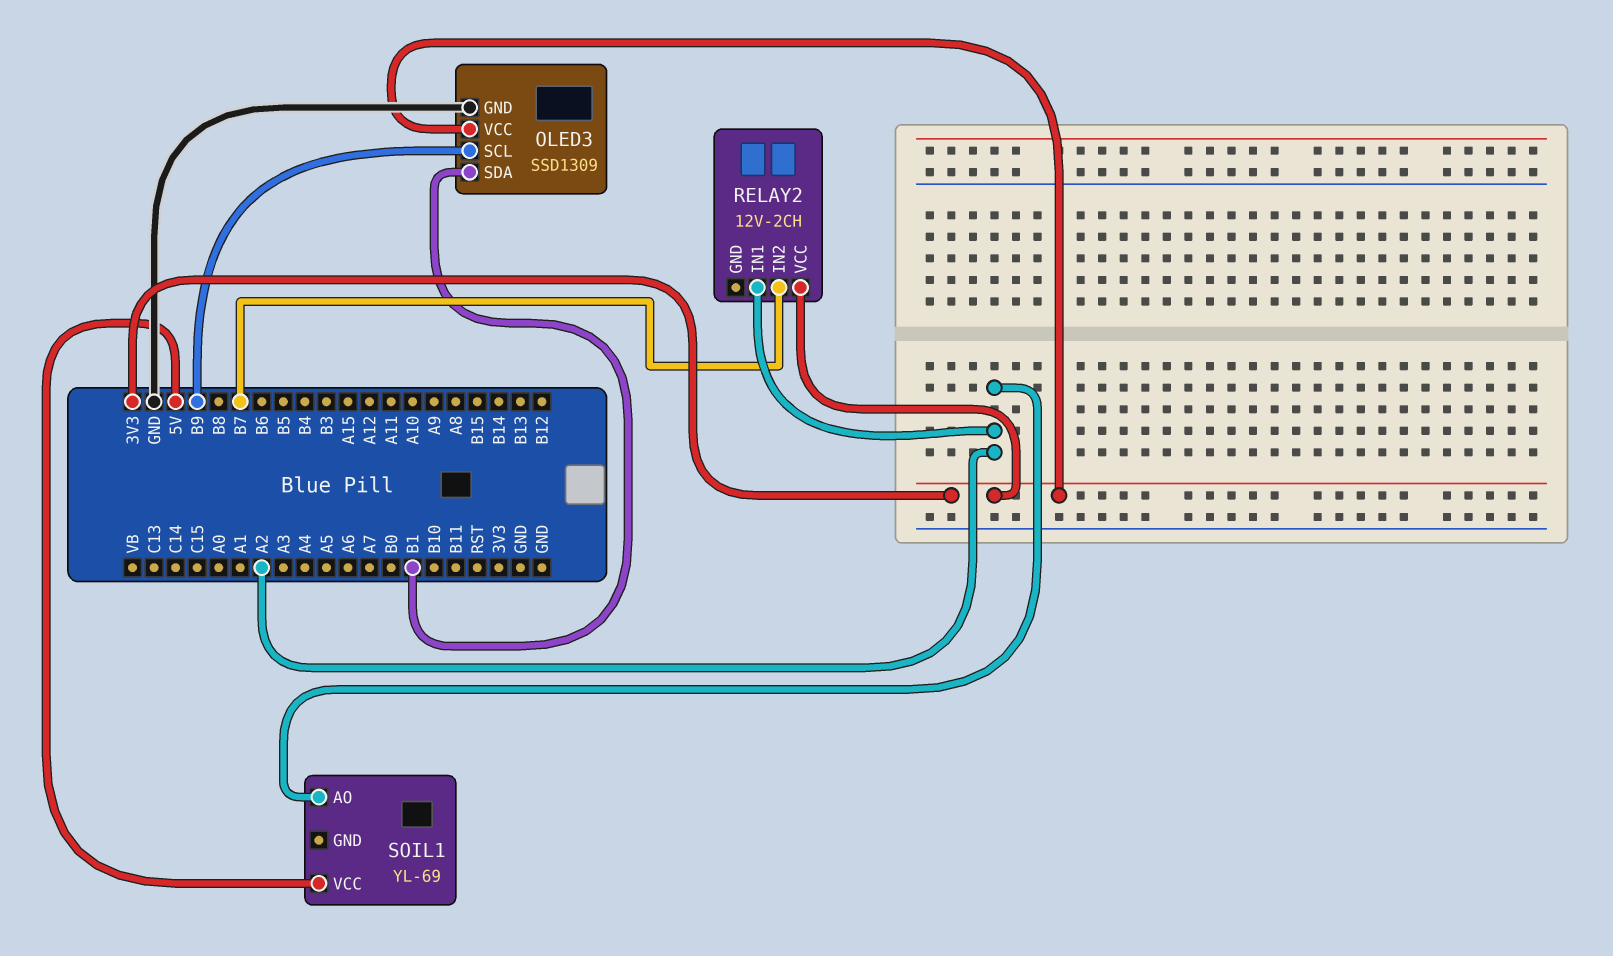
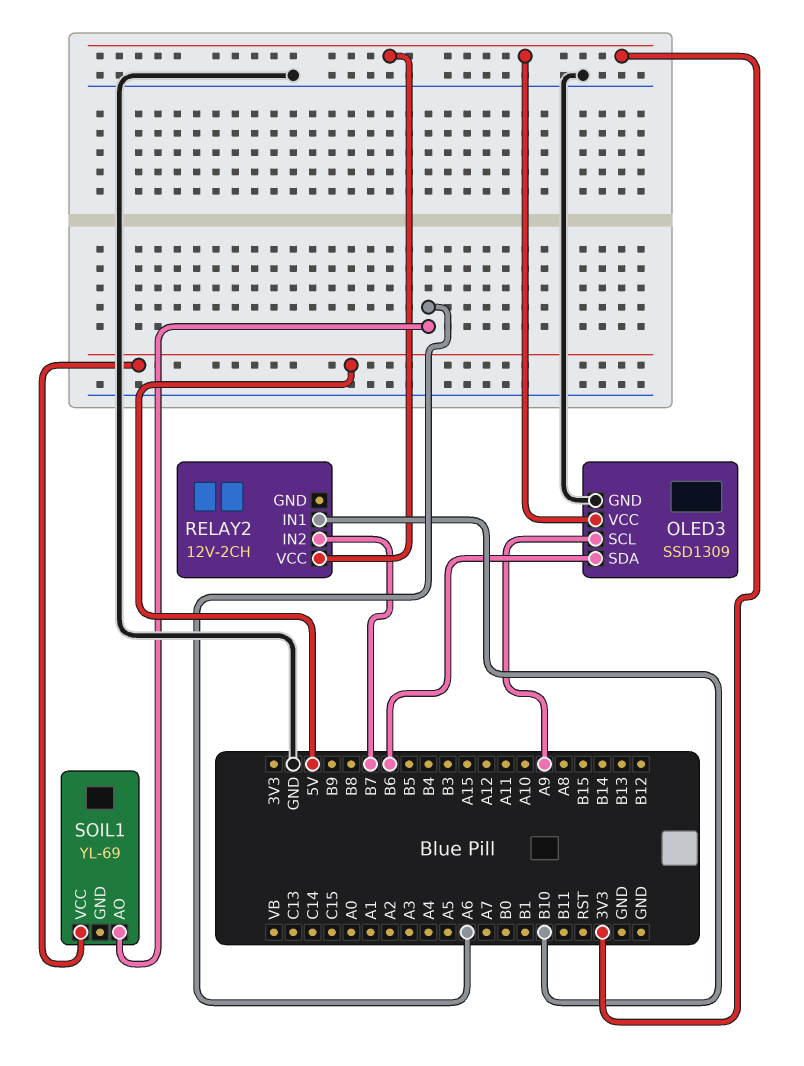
OLED3 pin SCL: B9 -> A9
OLED3 pin SDA: B1 -> B6
RELAY2 pin IN1: A2 -> B10
SOIL1 pin AO: A2 -> A6

